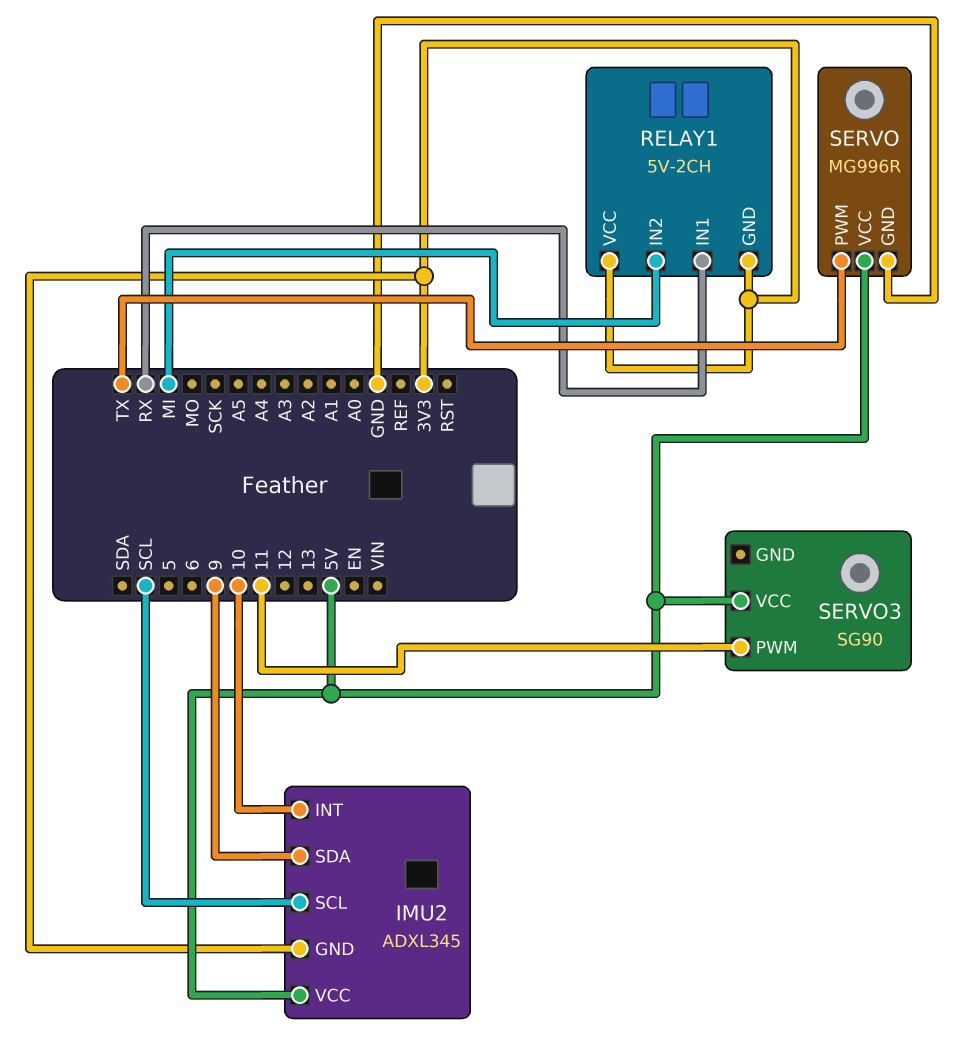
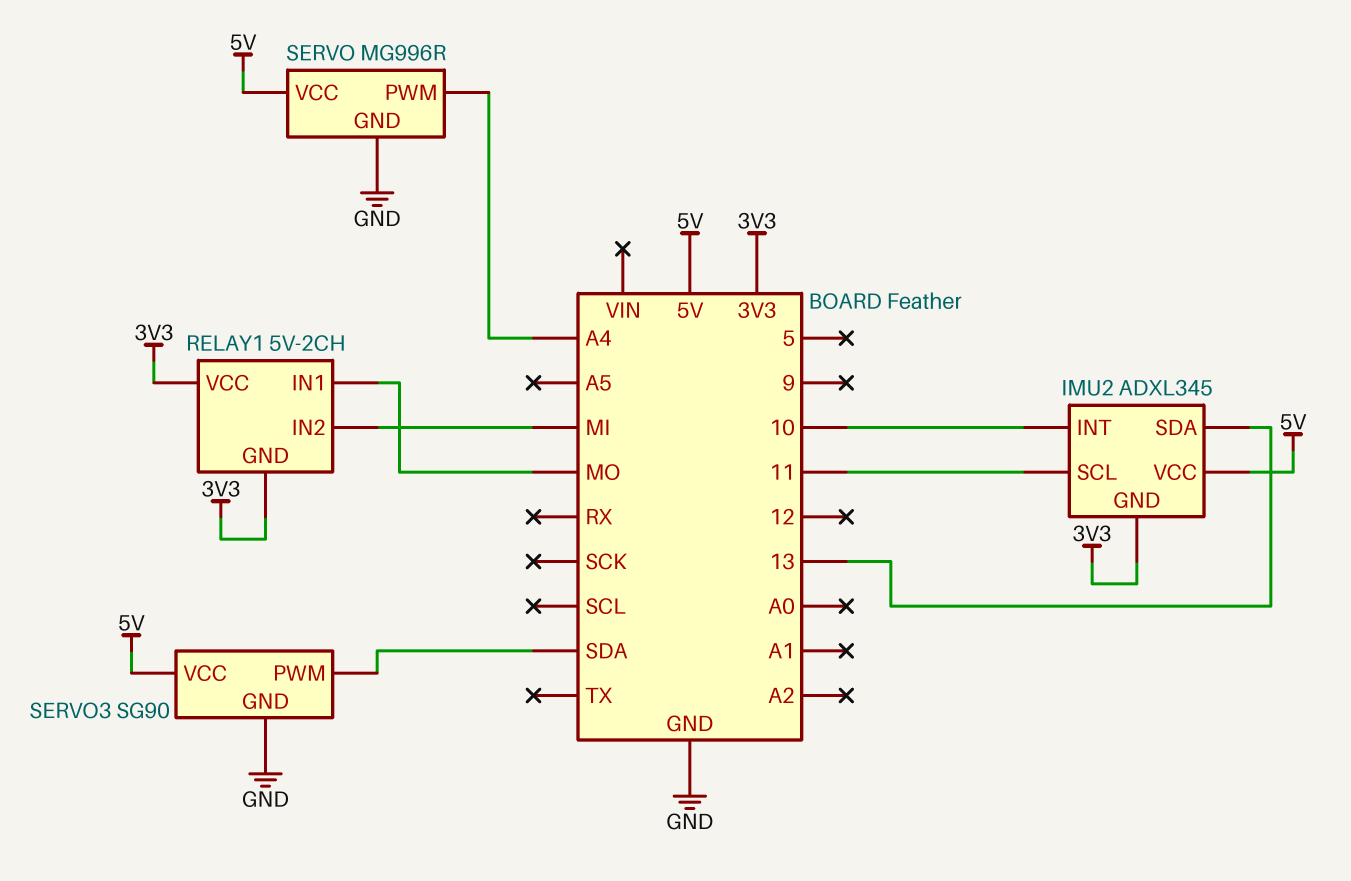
IMU2 pin SCL: SCL -> 11
IMU2 pin SDA: 9 -> 13
RELAY1 pin IN1: RX -> MO
SERVO pin PWM: TX -> A4
SERVO3 pin GND: none -> GND
SERVO3 pin PWM: 11 -> SDA

